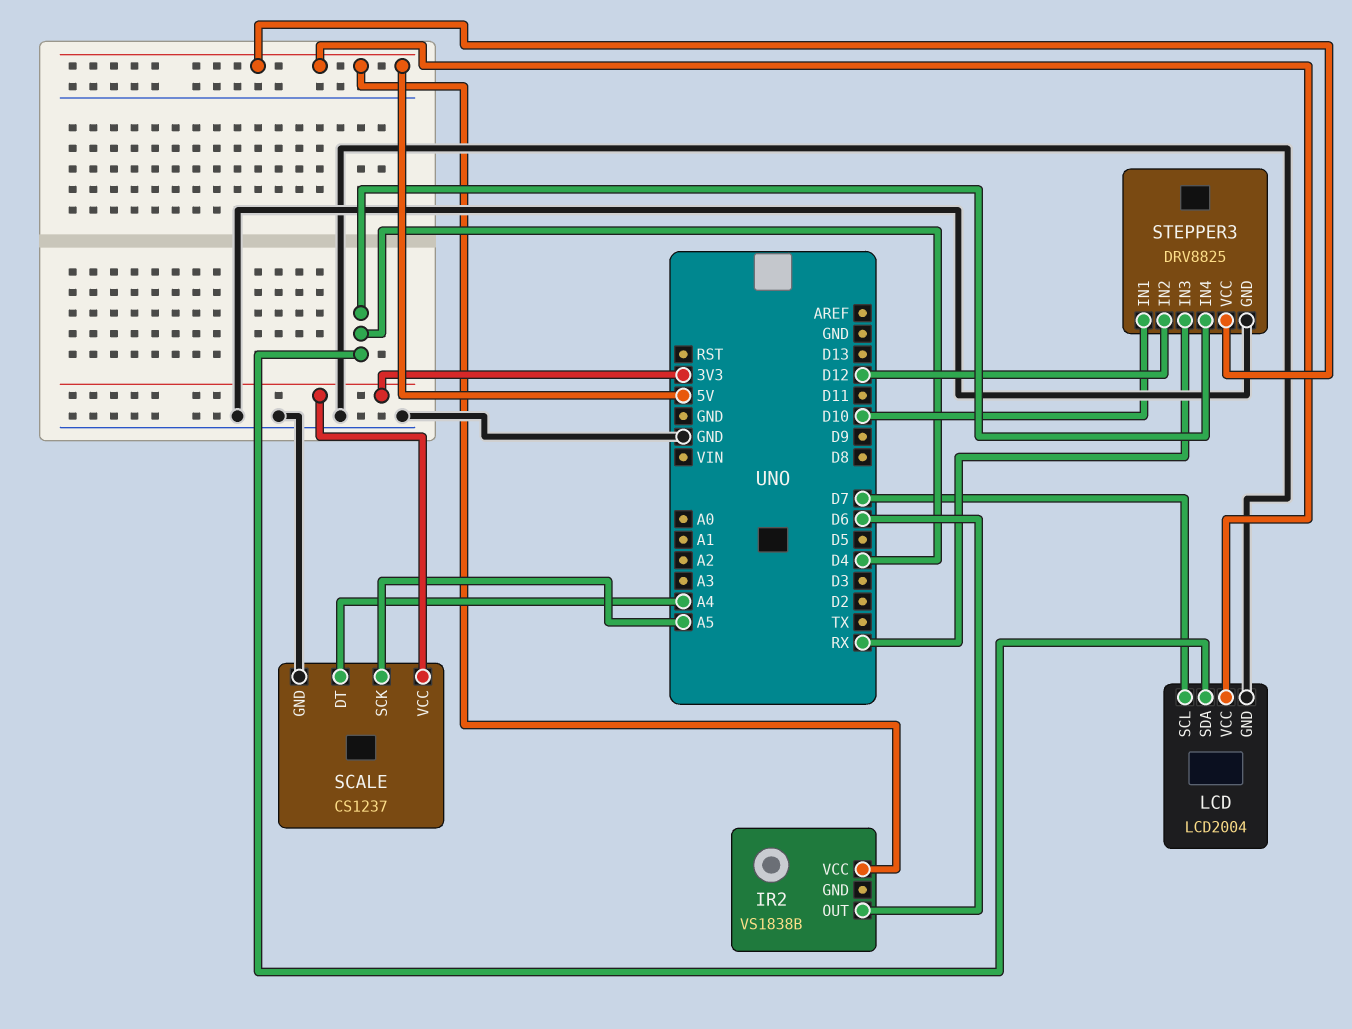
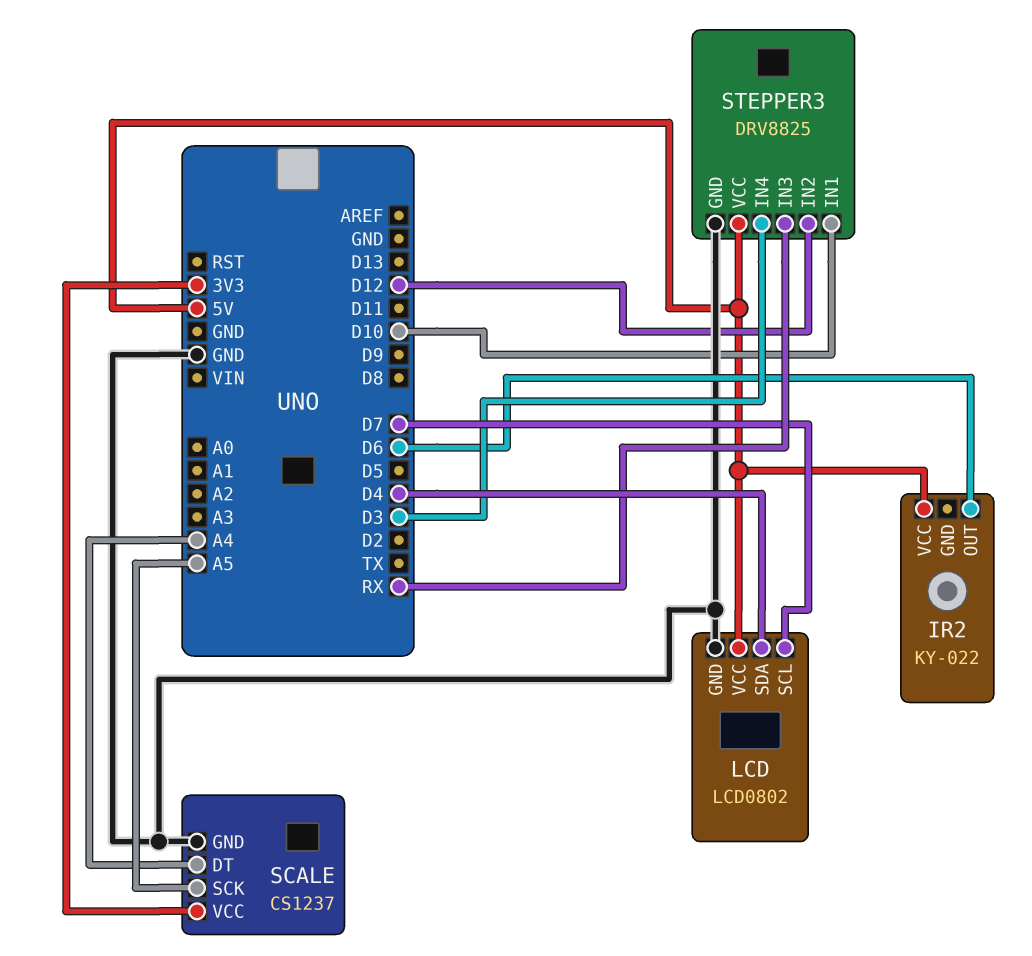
IR2: VS1838B -> KY-022
LCD: LCD2004 -> LCD0802
STEPPER3 pin IN4: D4 -> D3

